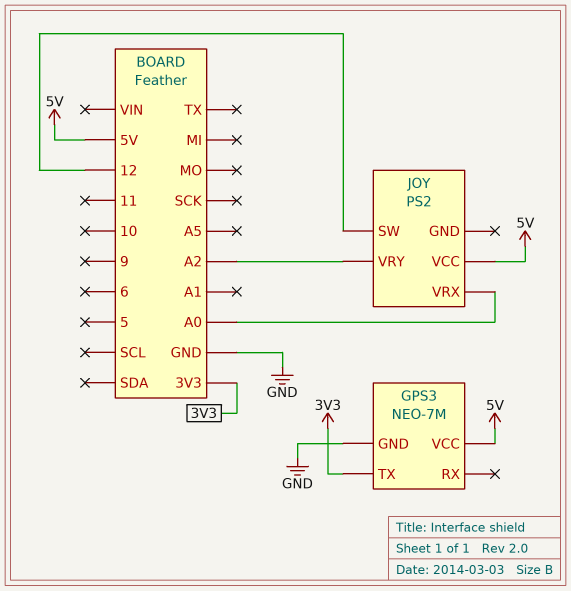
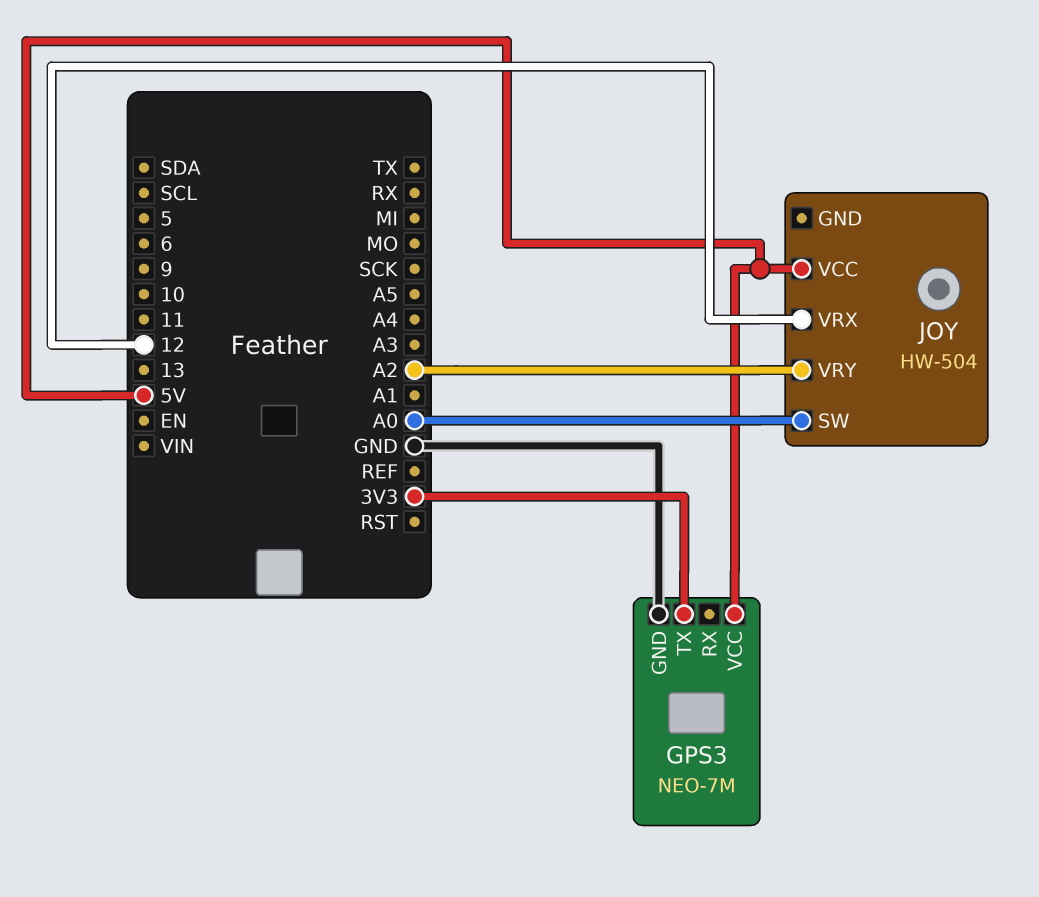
JOY: PS2 -> HW-504
JOY pin SW: 12 -> A0
JOY pin VRX: A0 -> 12

